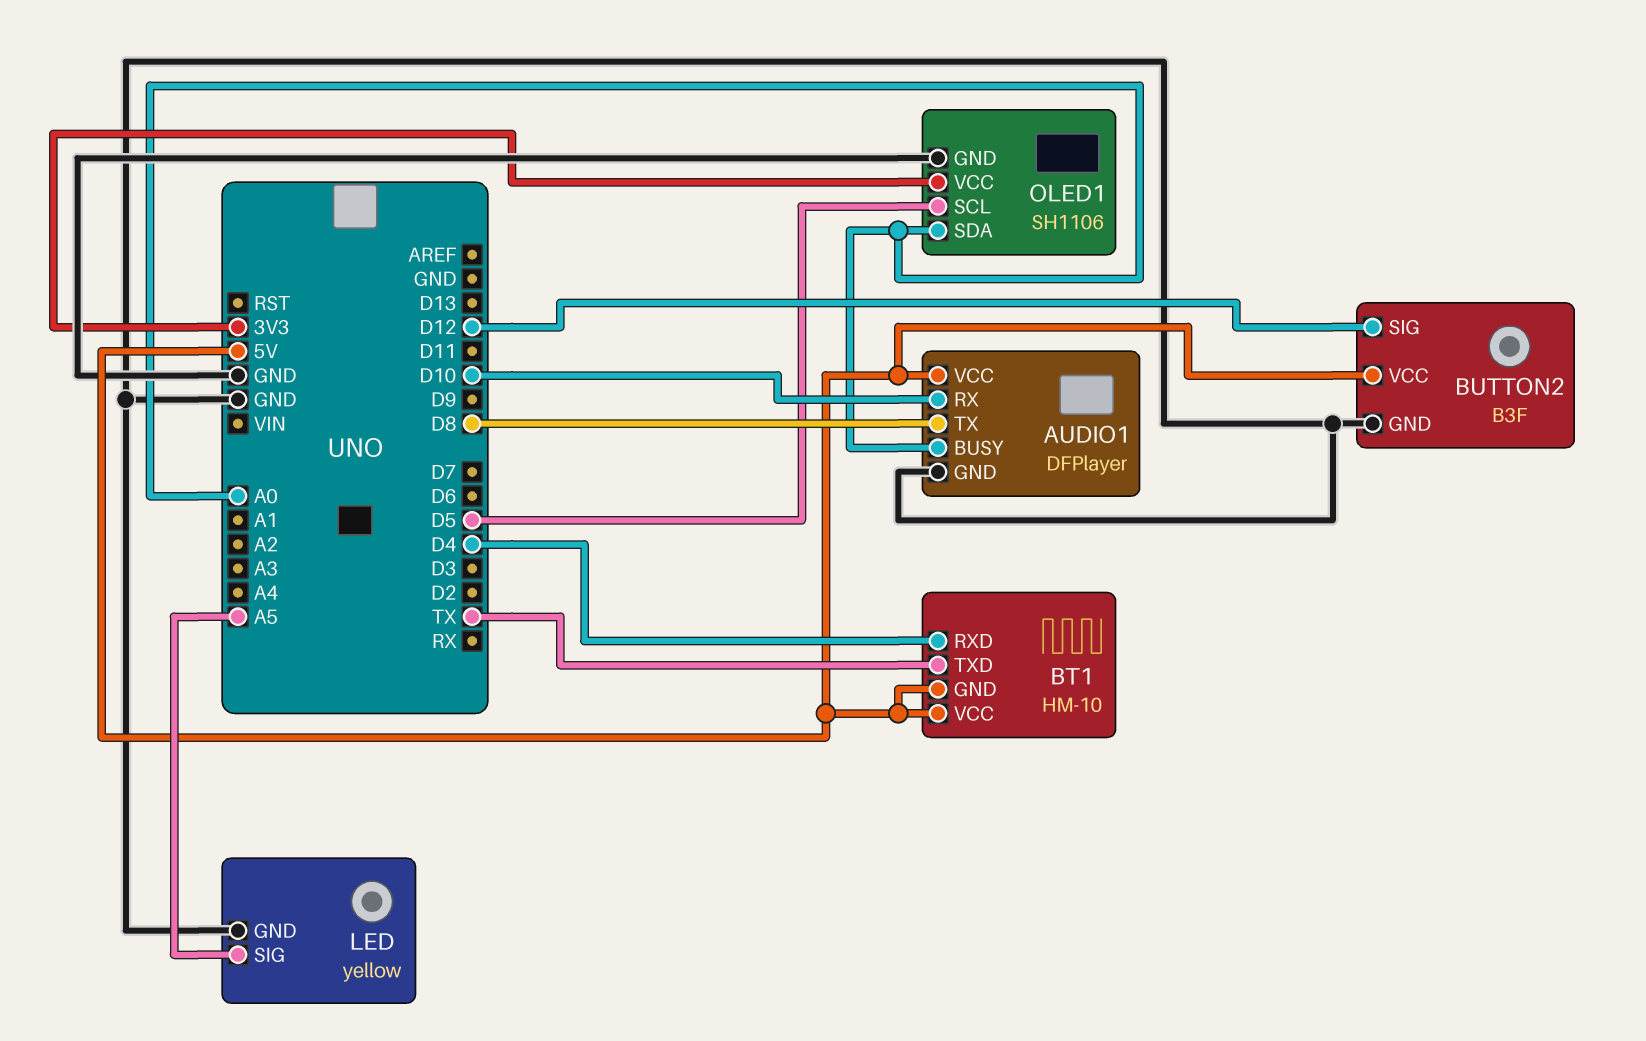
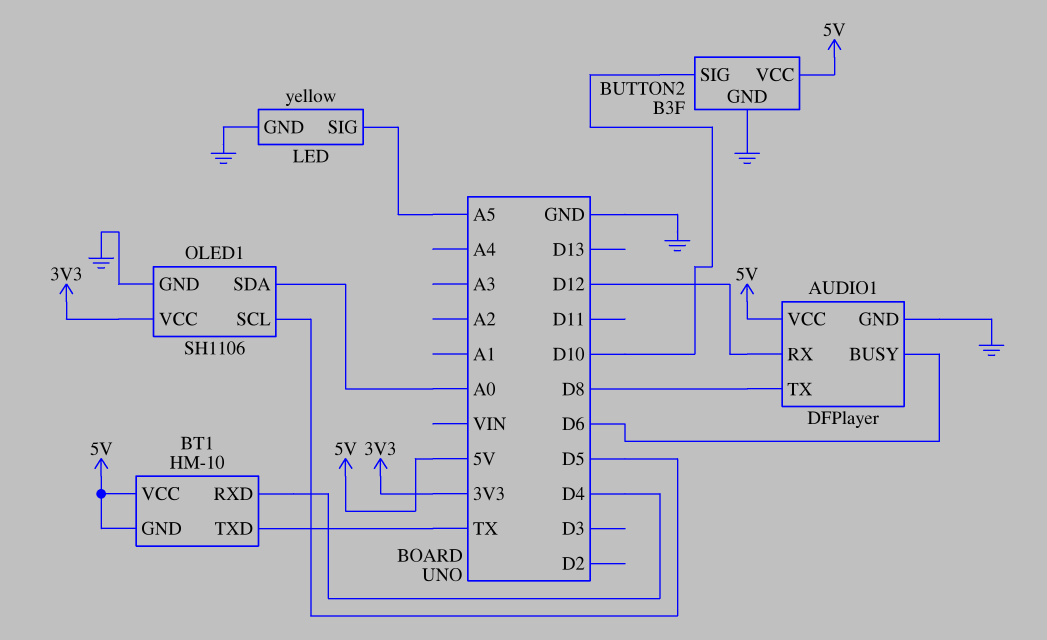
AUDIO1 pin BUSY: A0 -> D6
AUDIO1 pin RX: D10 -> D12
BUTTON2 pin SIG: D12 -> D10

